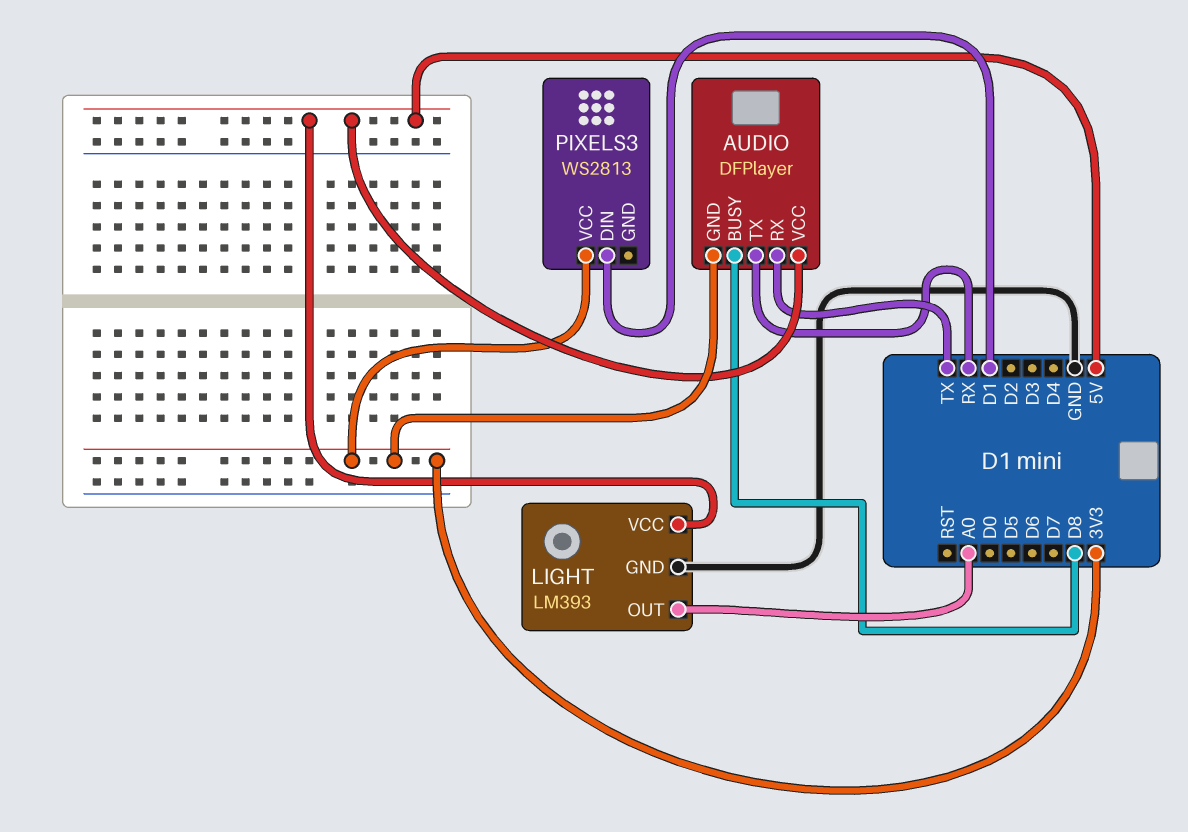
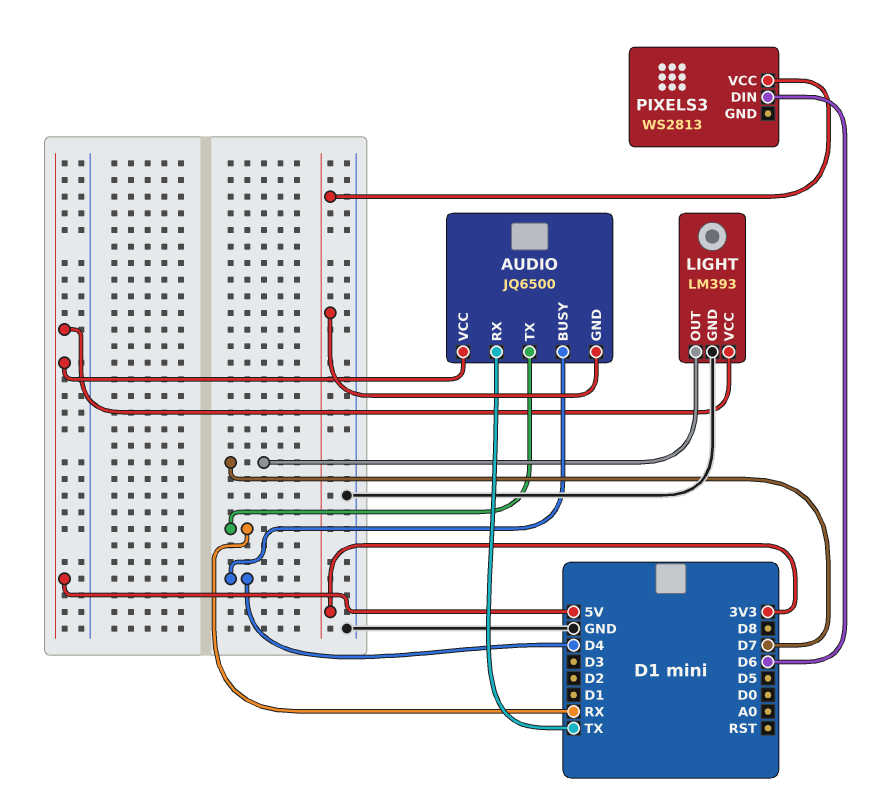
AUDIO: DFPlayer -> JQ6500
AUDIO pin BUSY: D8 -> D4
LIGHT pin OUT: A0 -> D7
PIXELS3 pin DIN: D1 -> D6

